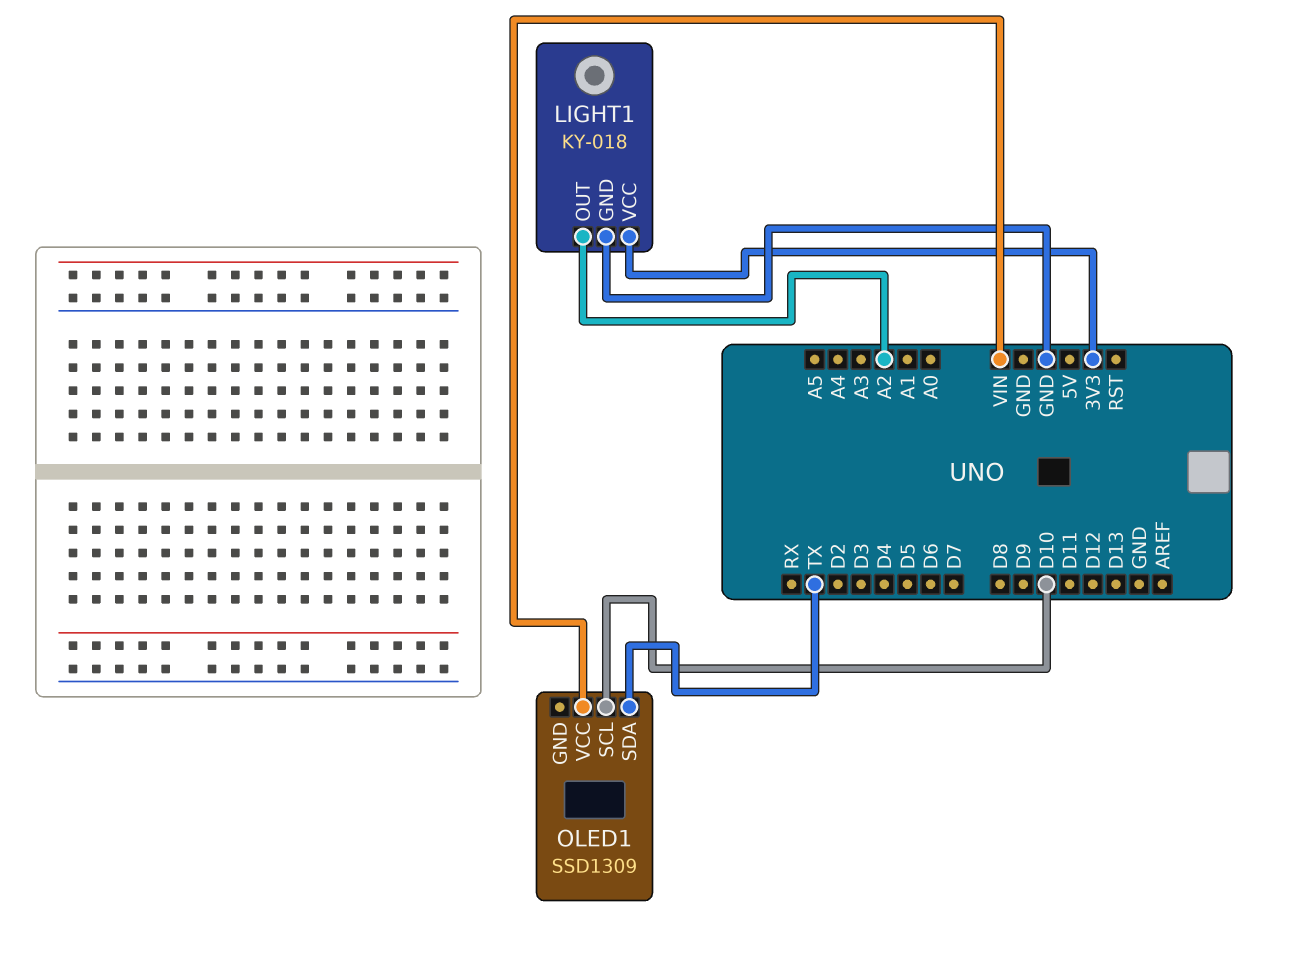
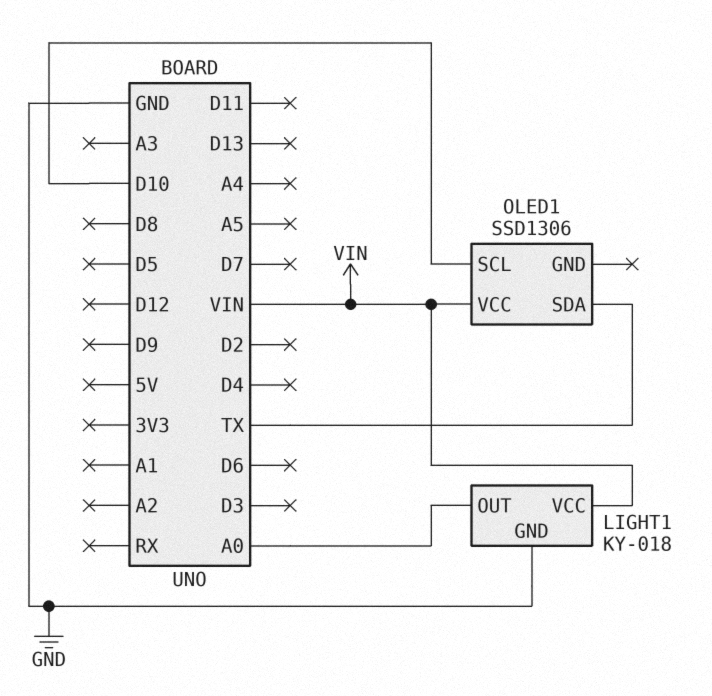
LIGHT1 pin OUT: A2 -> A0
LIGHT1 pin VCC: 3V3 -> VIN
OLED1: SSD1309 -> SSD1306

